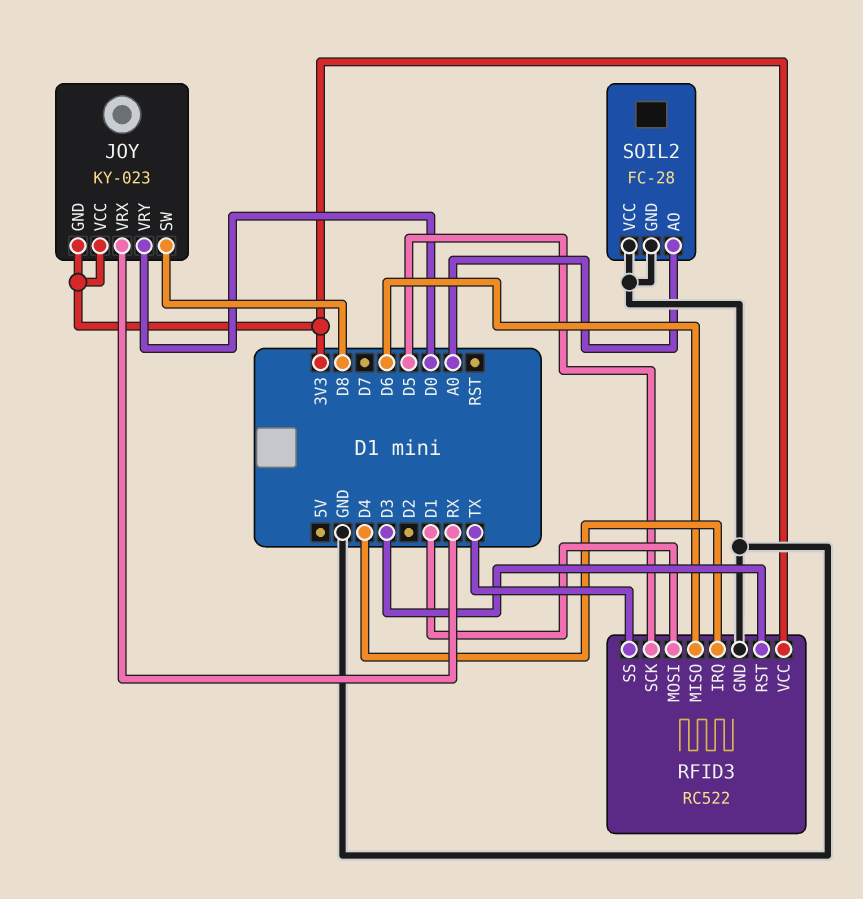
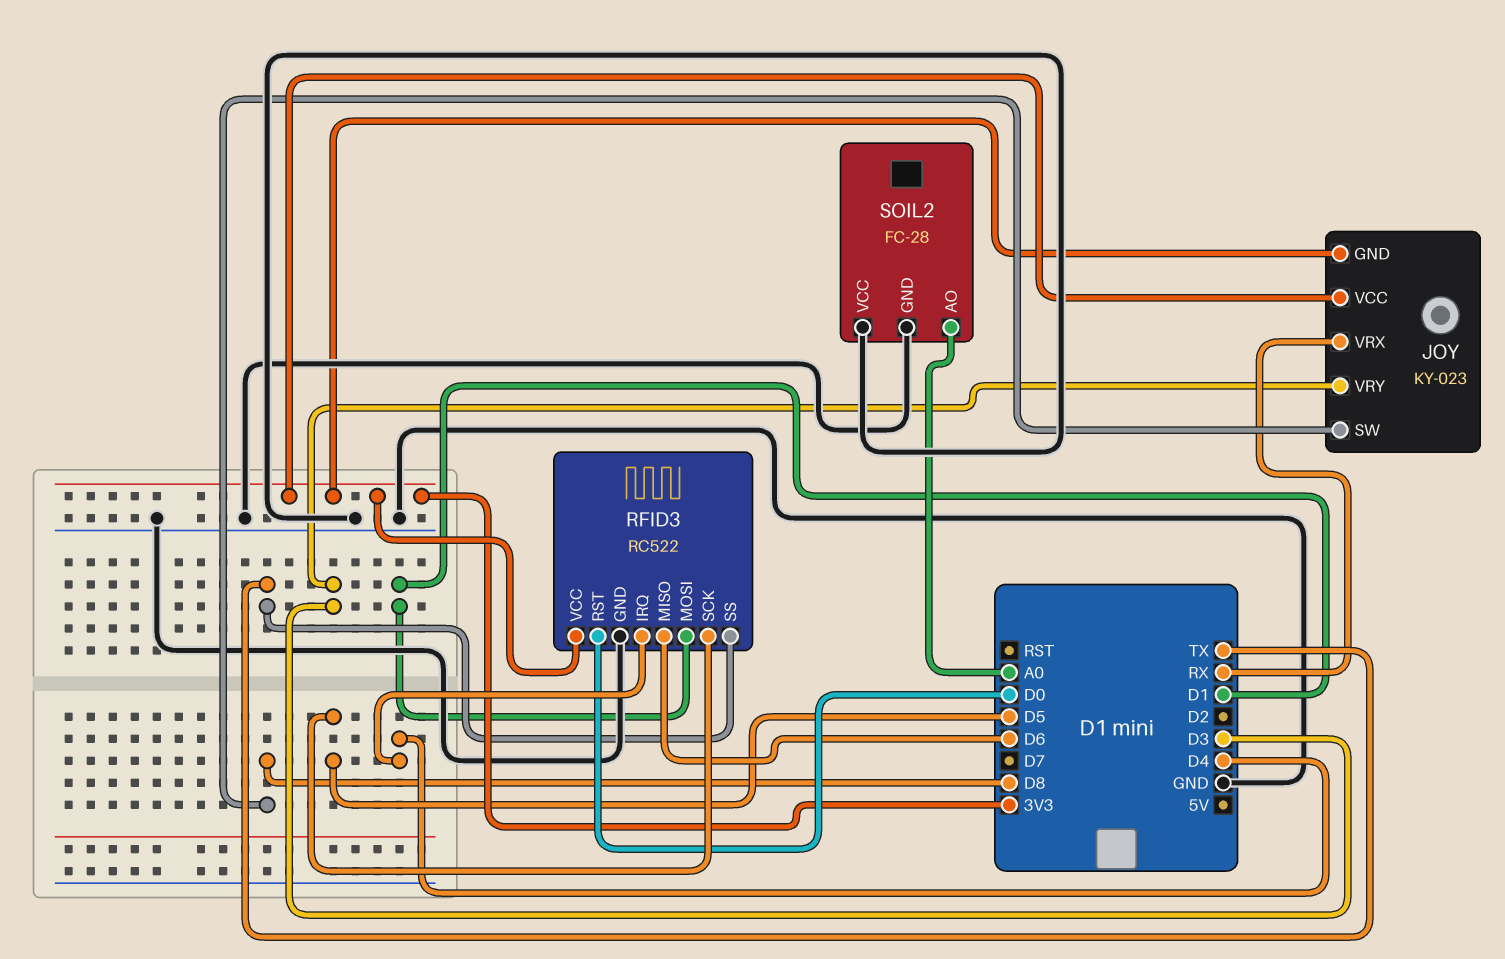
JOY pin VRY: D0 -> D3
RFID3 pin RST: D3 -> D0

